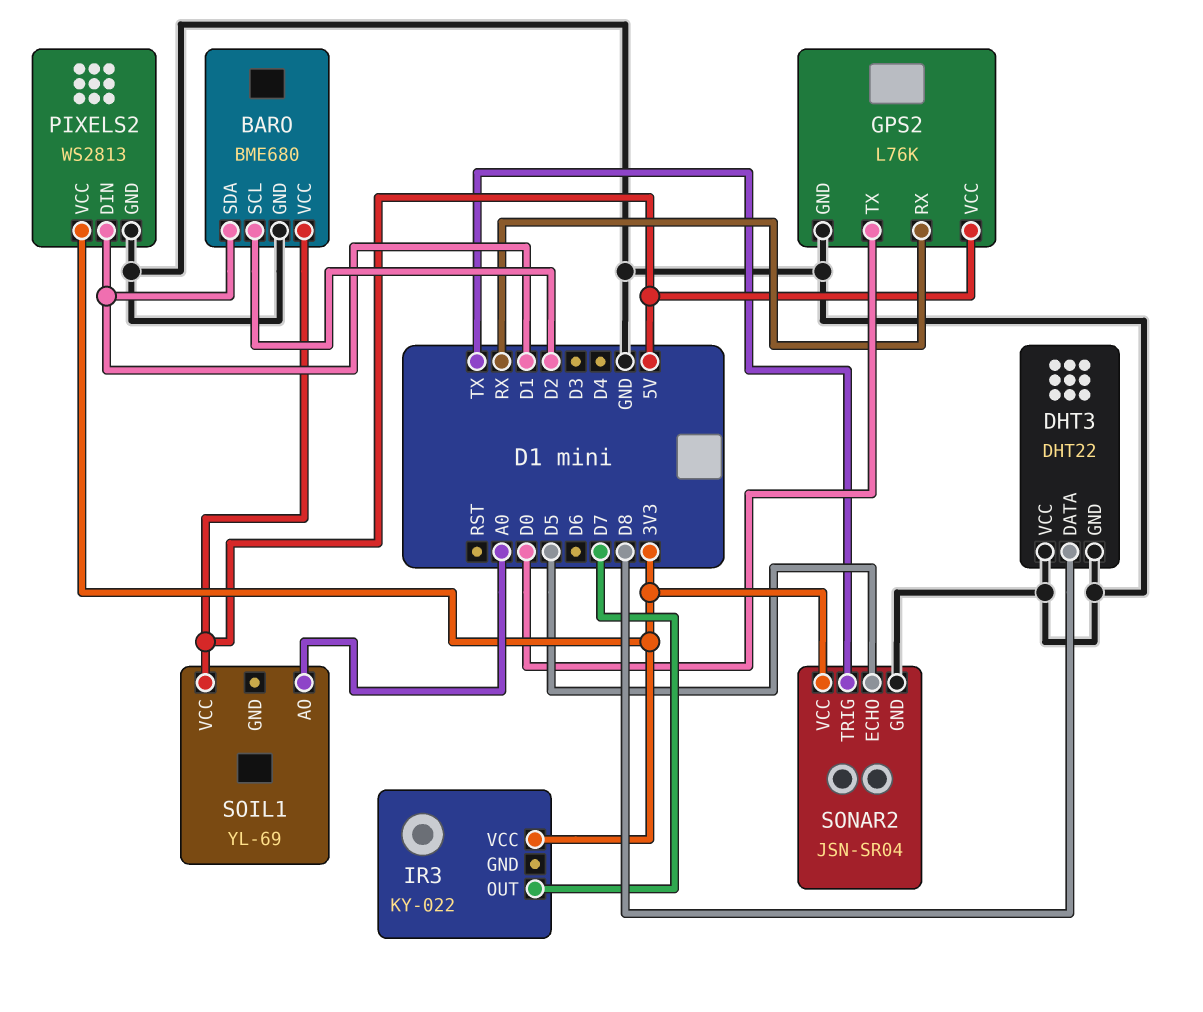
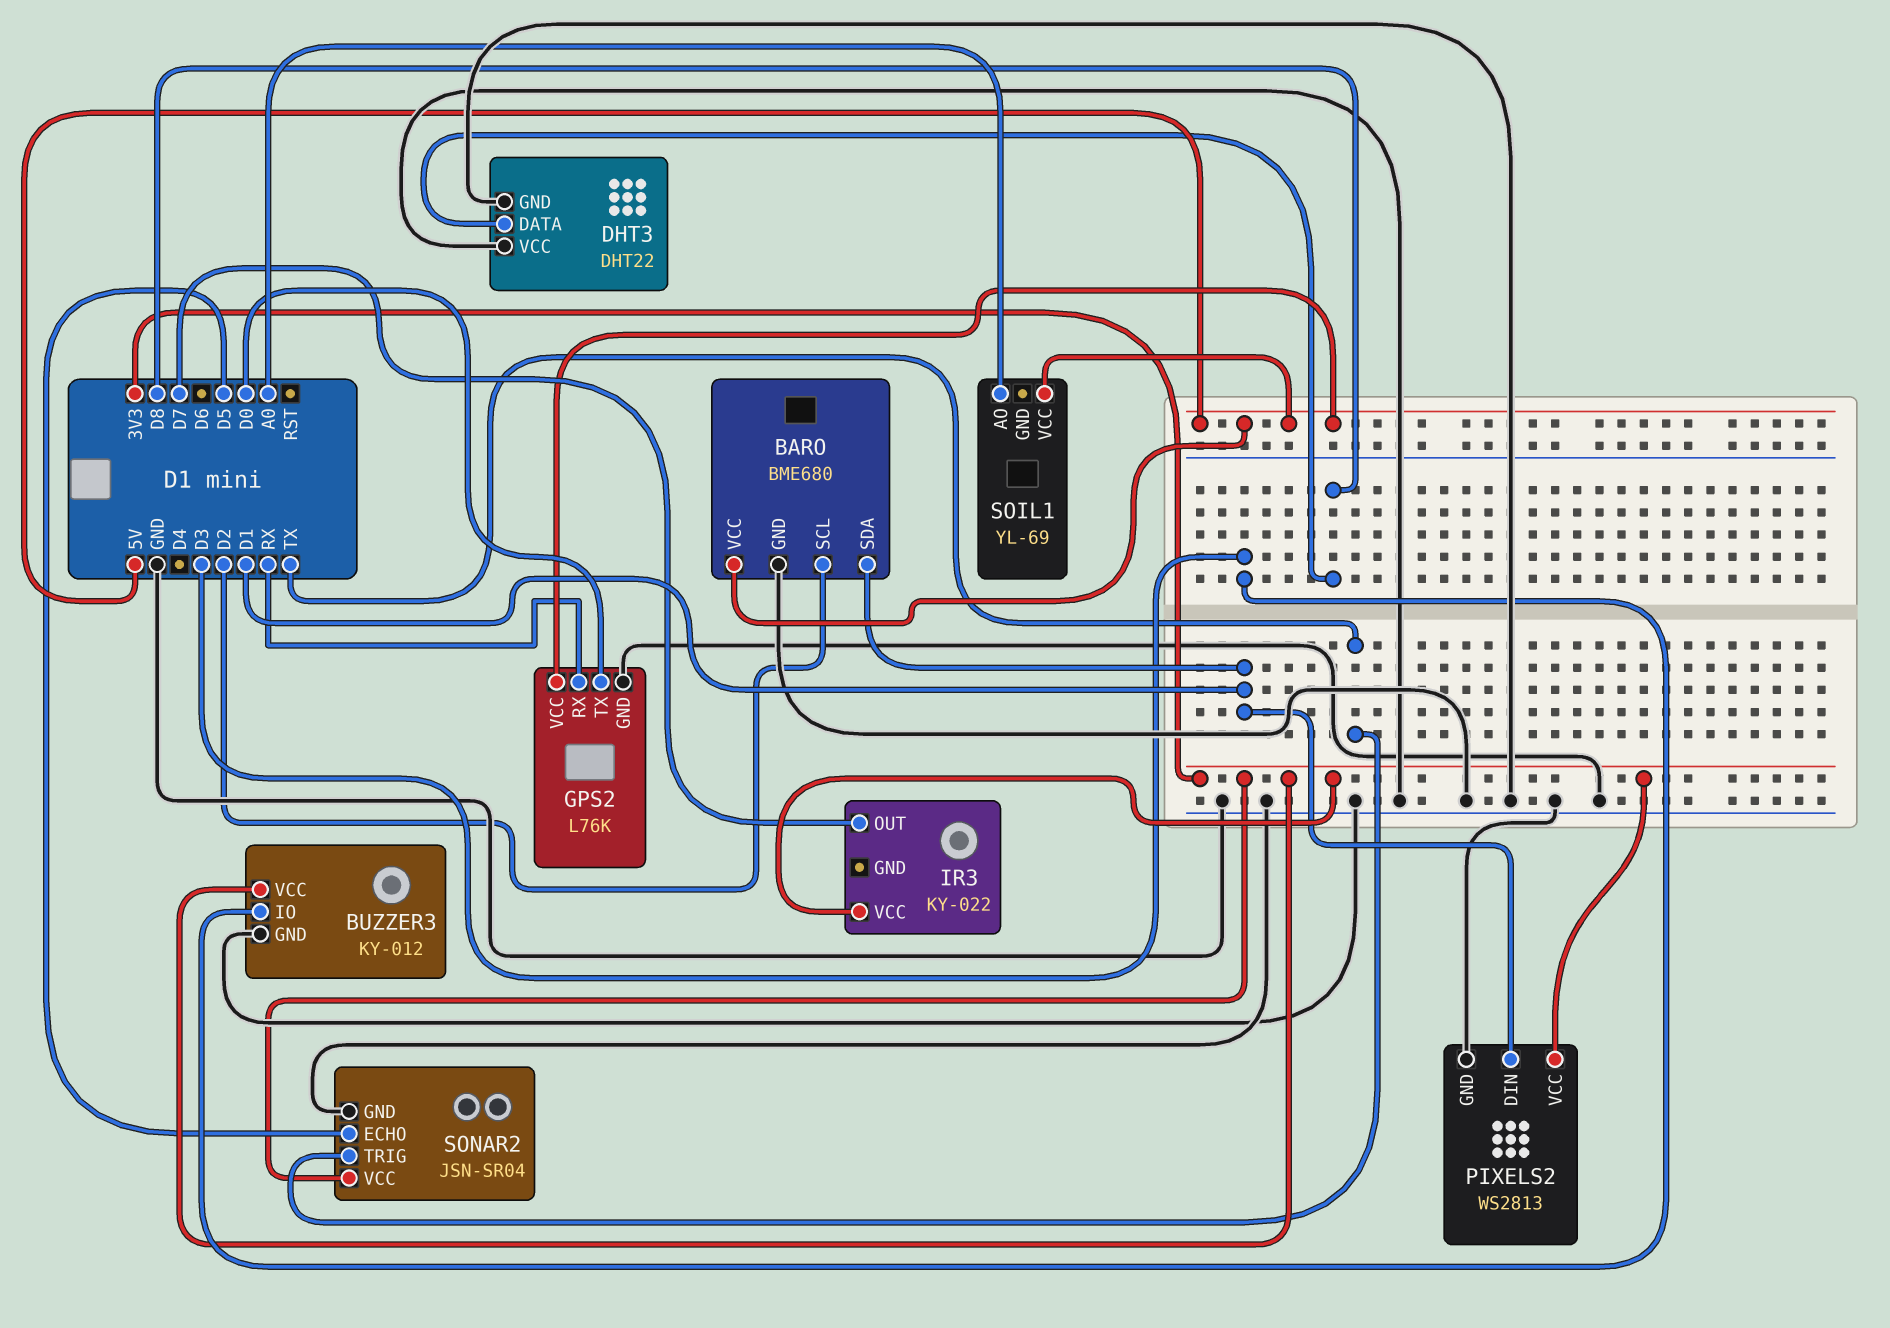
BUZZER3: none -> KY-012
BUZZER3 pin GND: none -> GND
BUZZER3 pin IO: none -> D3
BUZZER3 pin VCC: none -> 3V3

